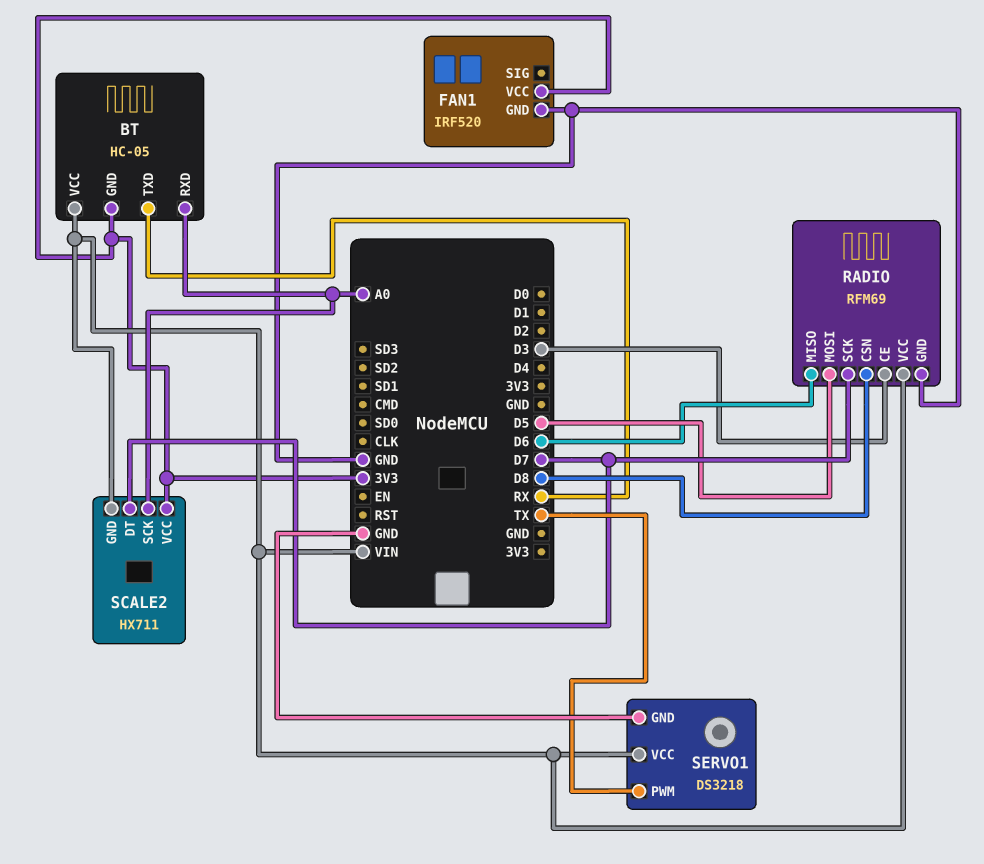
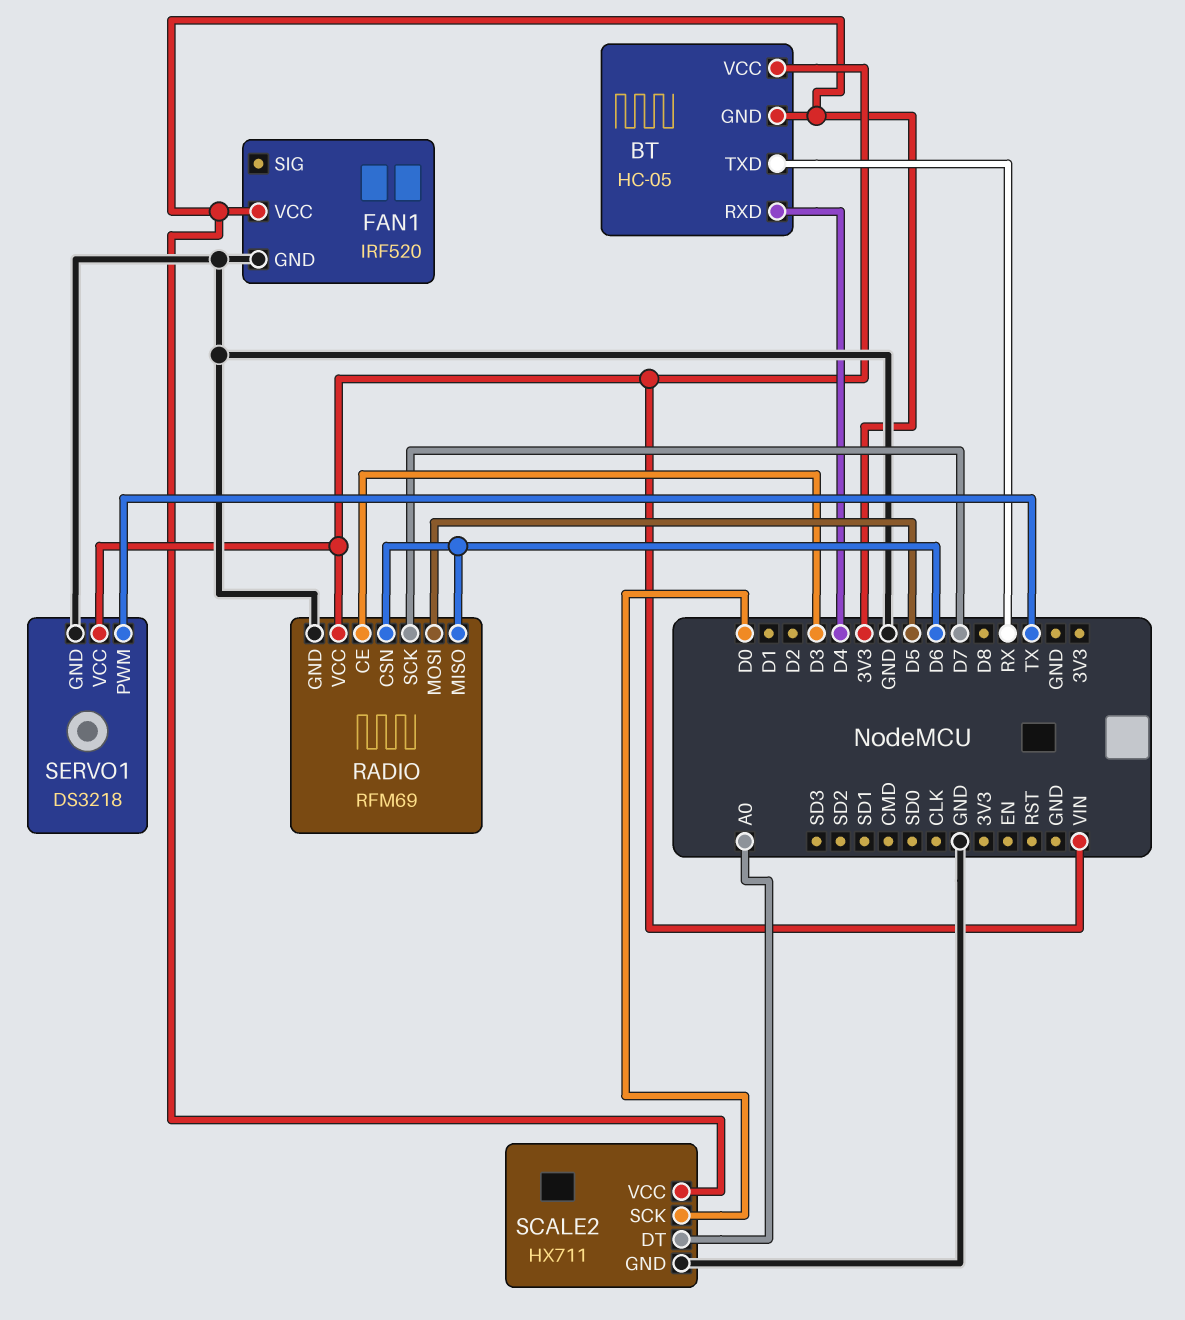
BT pin RXD: A0 -> D4
RADIO pin CSN: D8 -> D6
SCALE2 pin DT: D7 -> A0
SCALE2 pin GND: VIN -> GND
SCALE2 pin SCK: A0 -> D0

